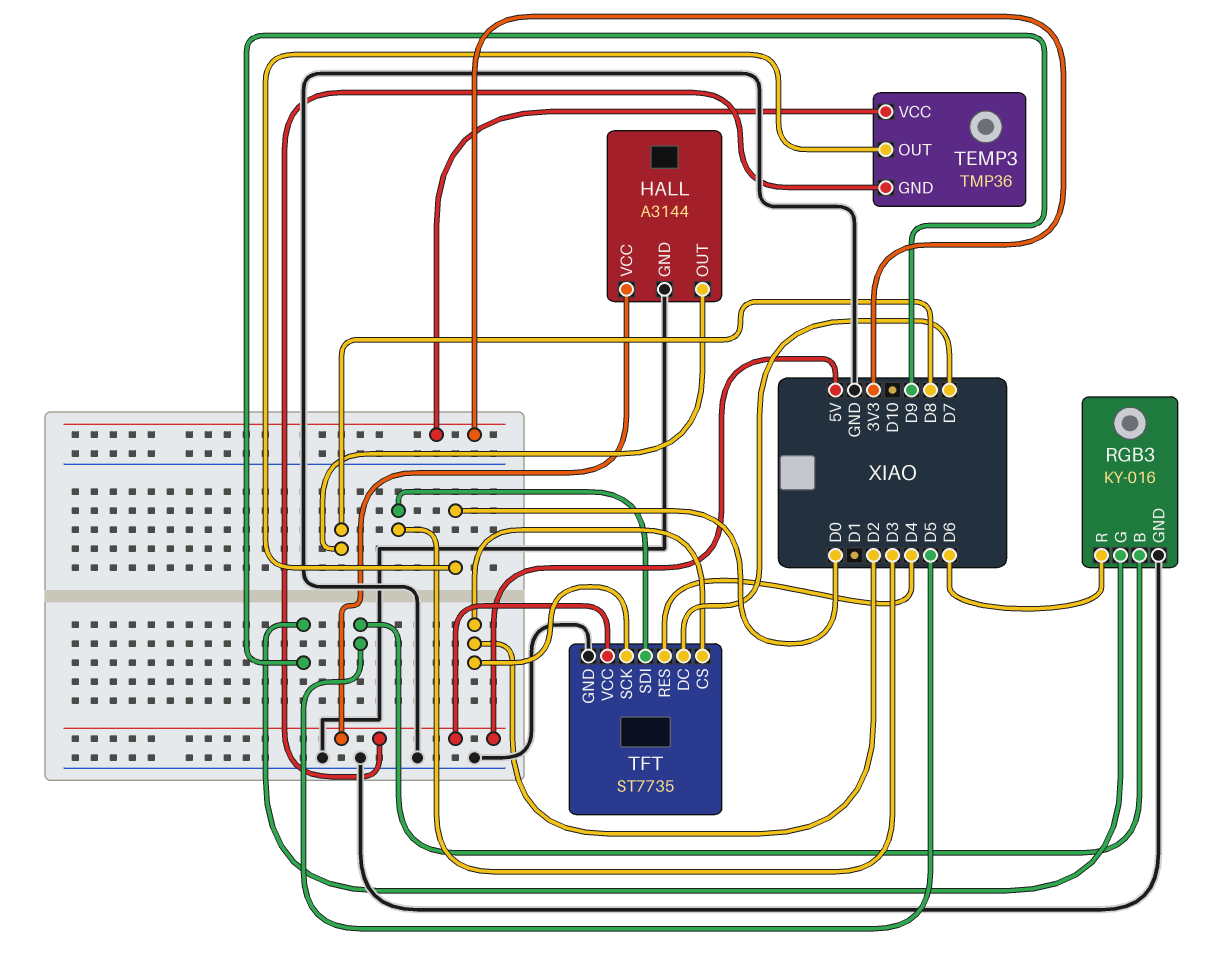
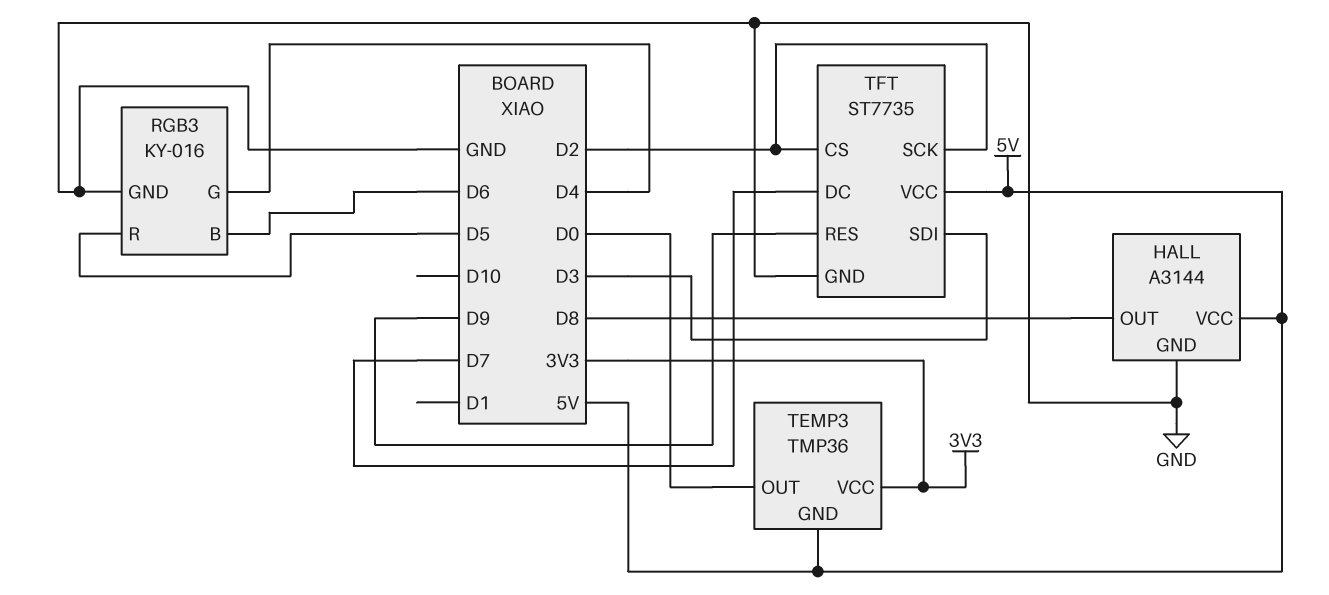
RGB3 pin B: D5 -> D6
RGB3 pin G: D9 -> D4
RGB3 pin R: D6 -> D5
TFT pin RES: D4 -> D9

